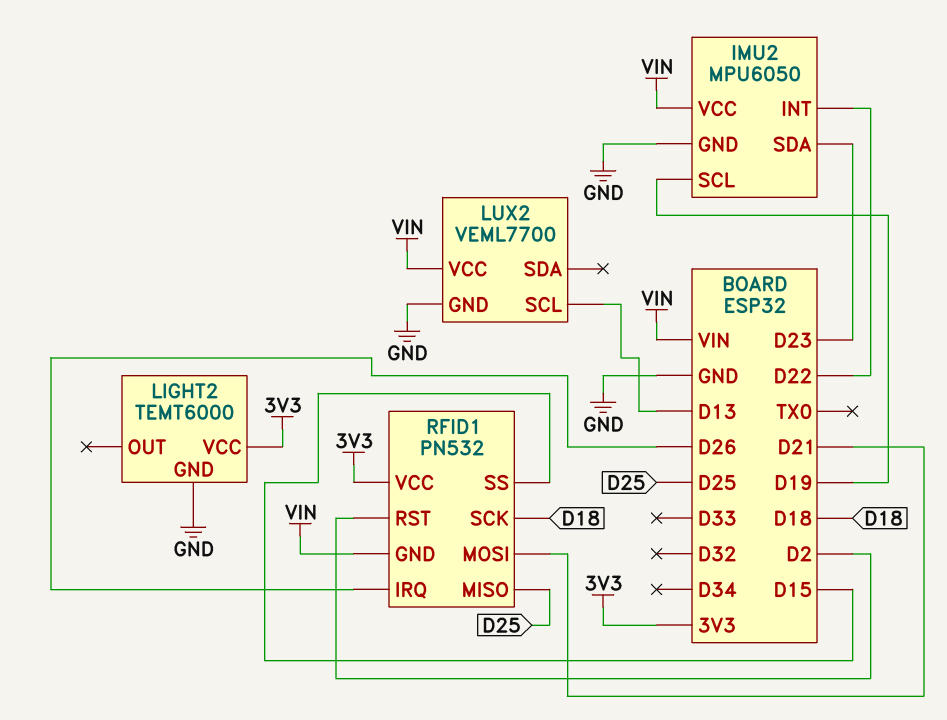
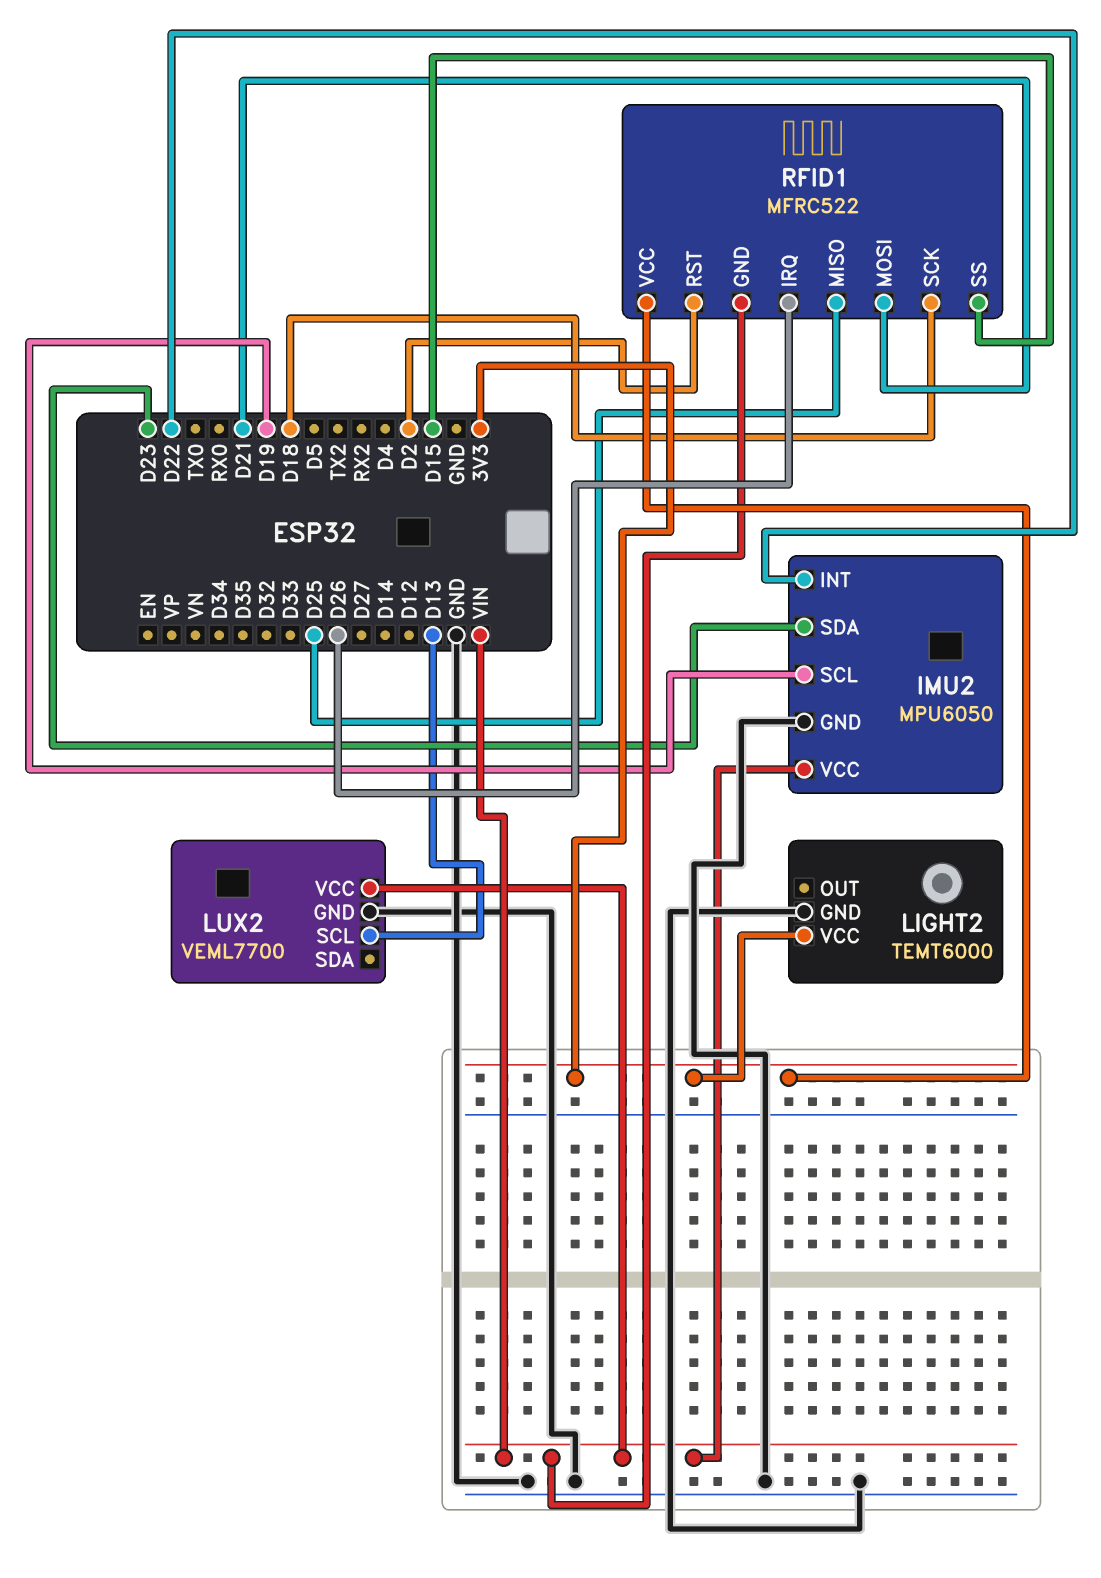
RFID1: PN532 -> MFRC522

